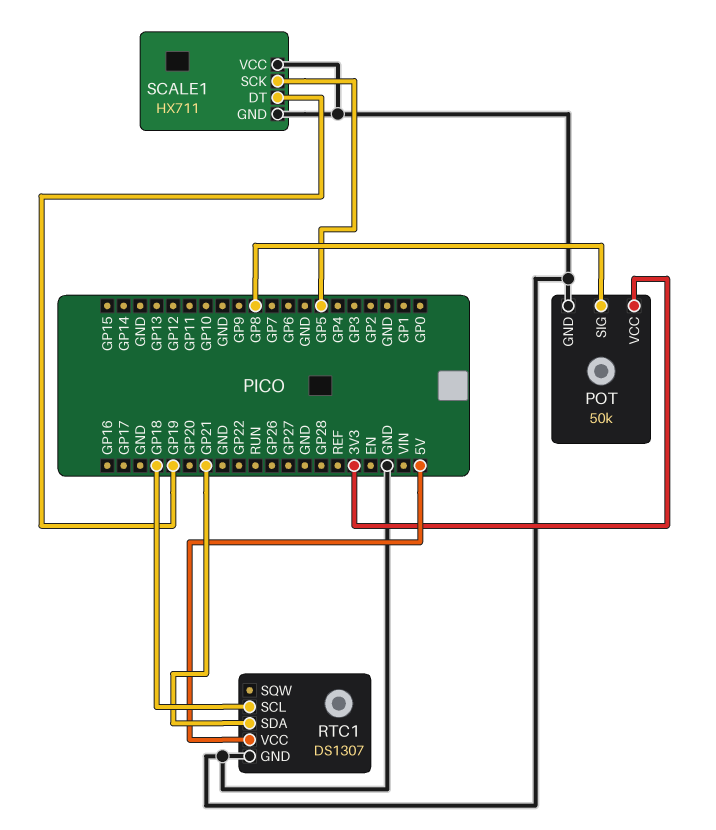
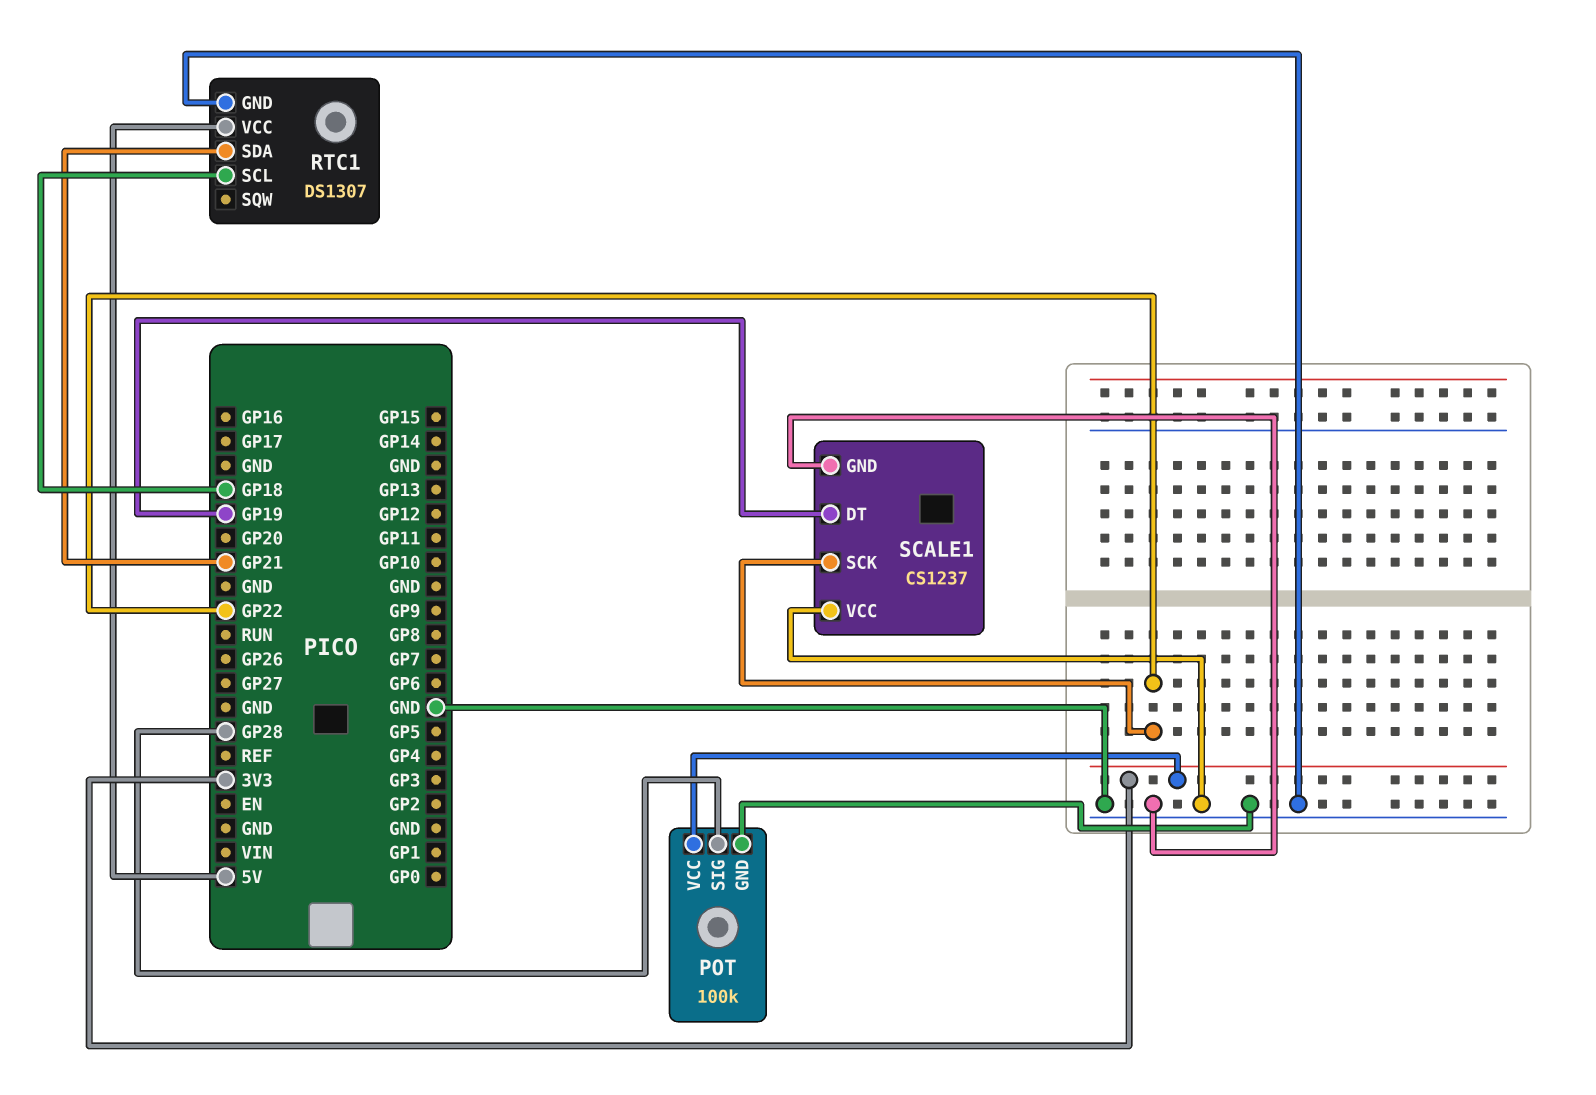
POT: 50k -> 100k
POT pin SIG: GP8 -> GP28
SCALE1: HX711 -> CS1237
SCALE1 pin SCK: GP5 -> GP22

